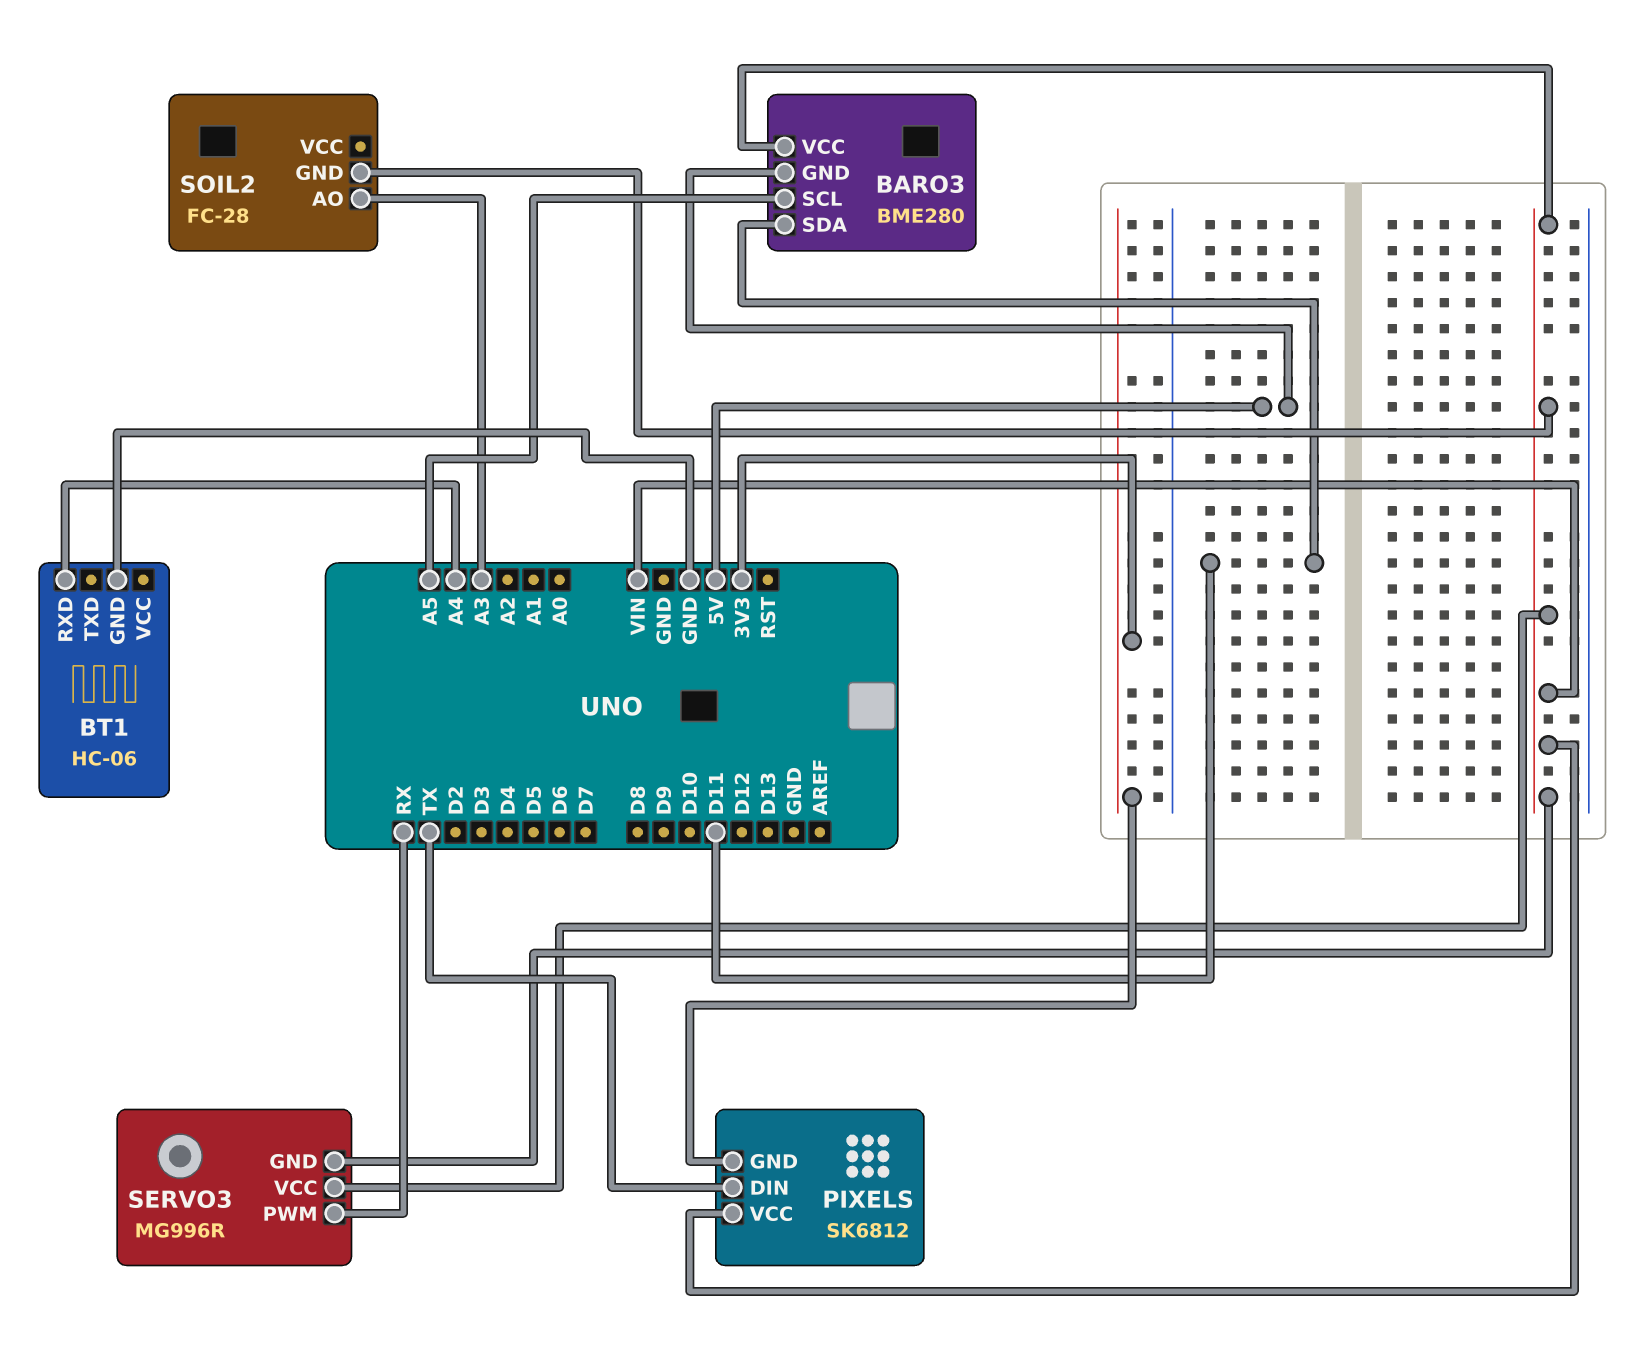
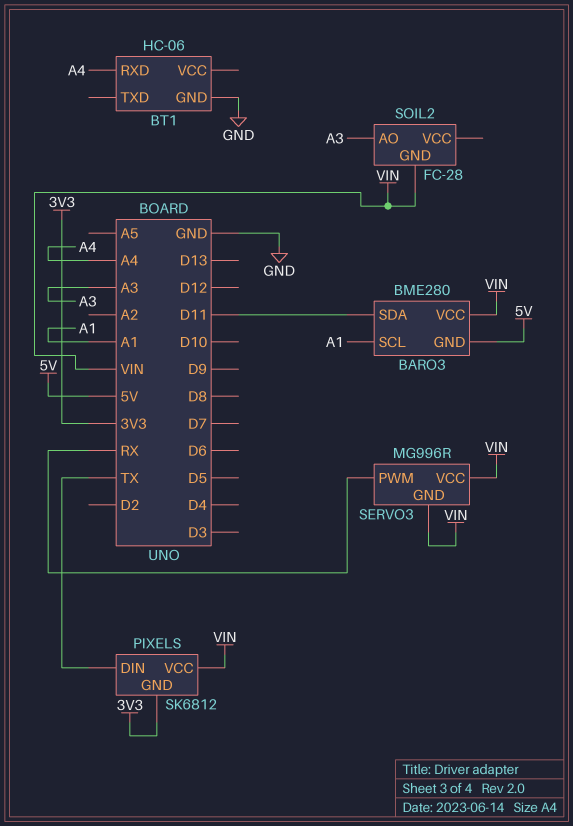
BARO3 pin SCL: A5 -> A1

